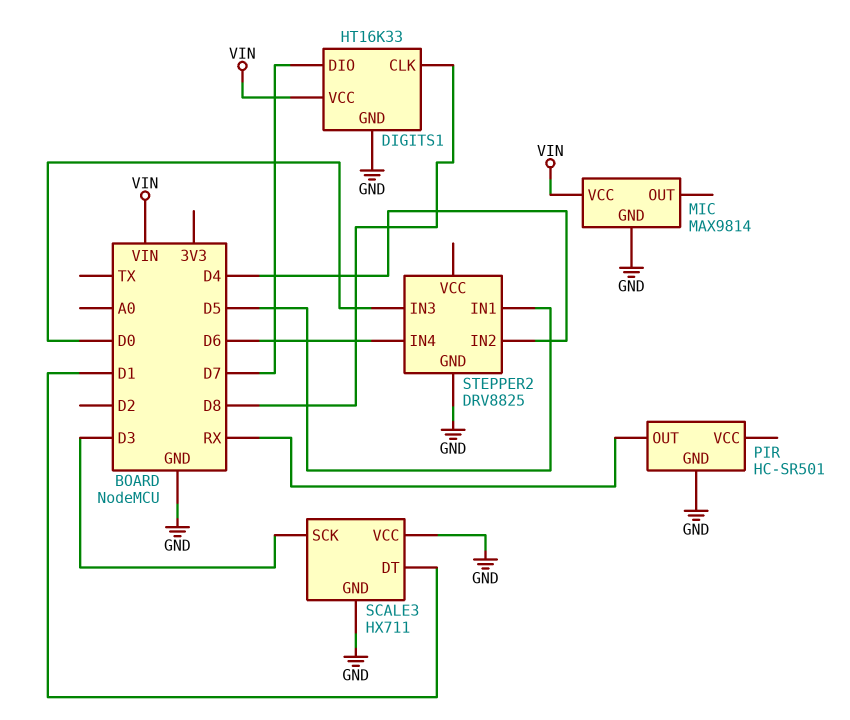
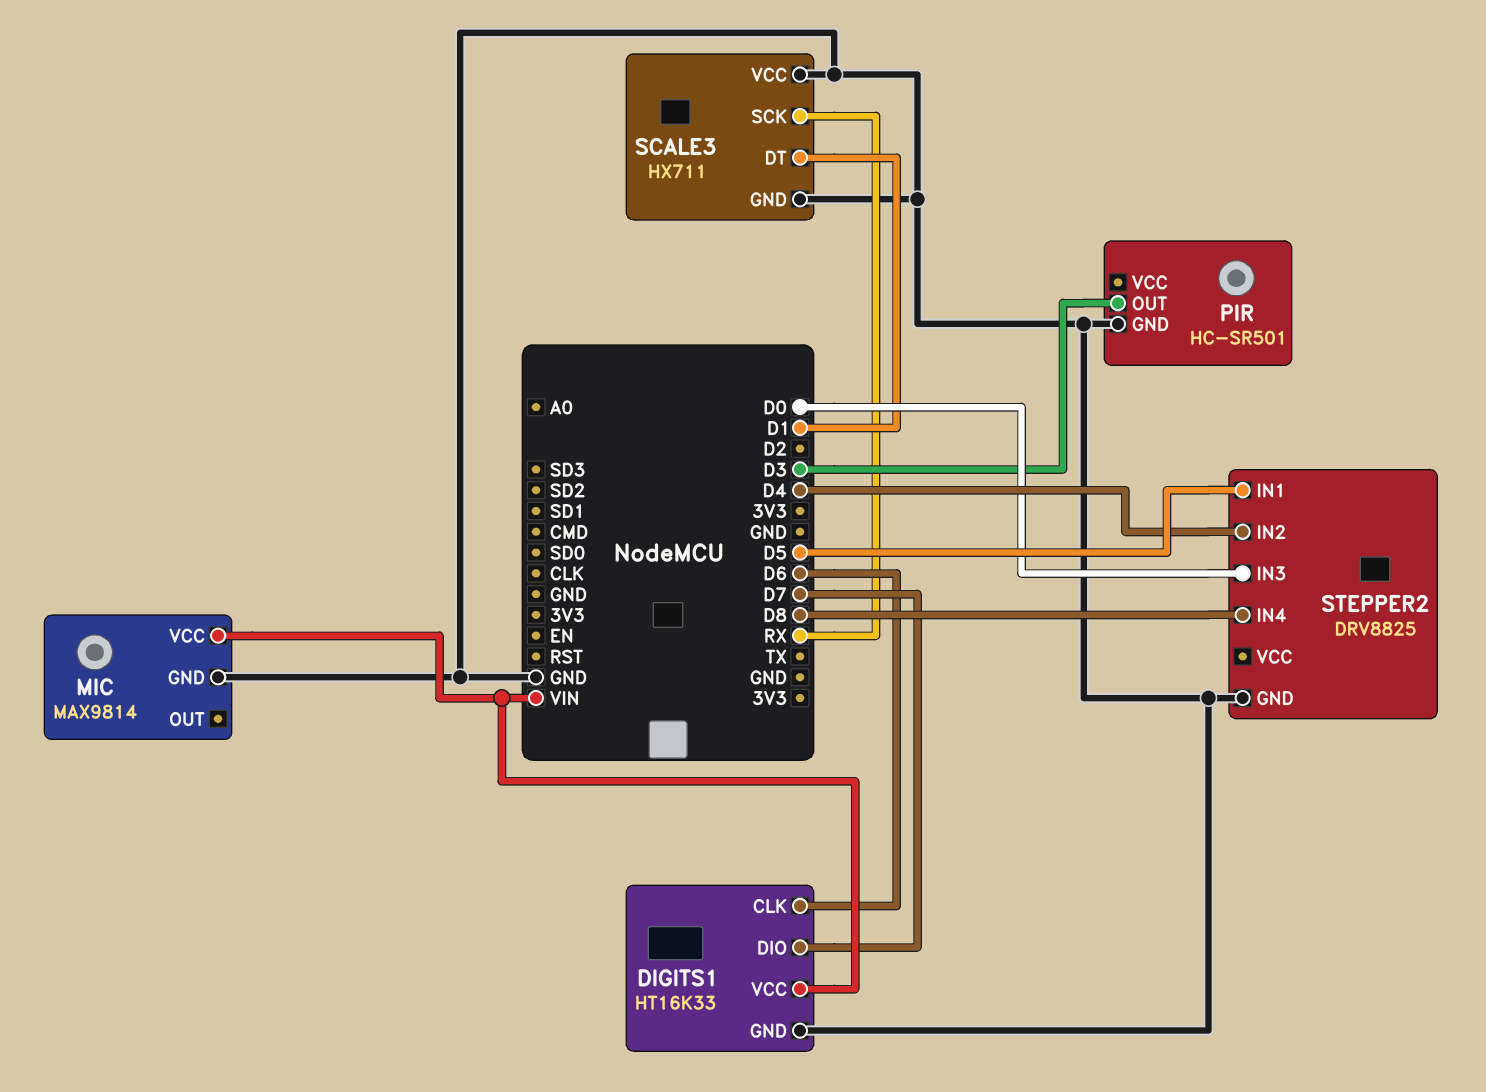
DIGITS1 pin CLK: D8 -> D6
PIR pin OUT: RX -> D3
SCALE3 pin SCK: D3 -> RX
STEPPER2 pin IN4: D6 -> D8

